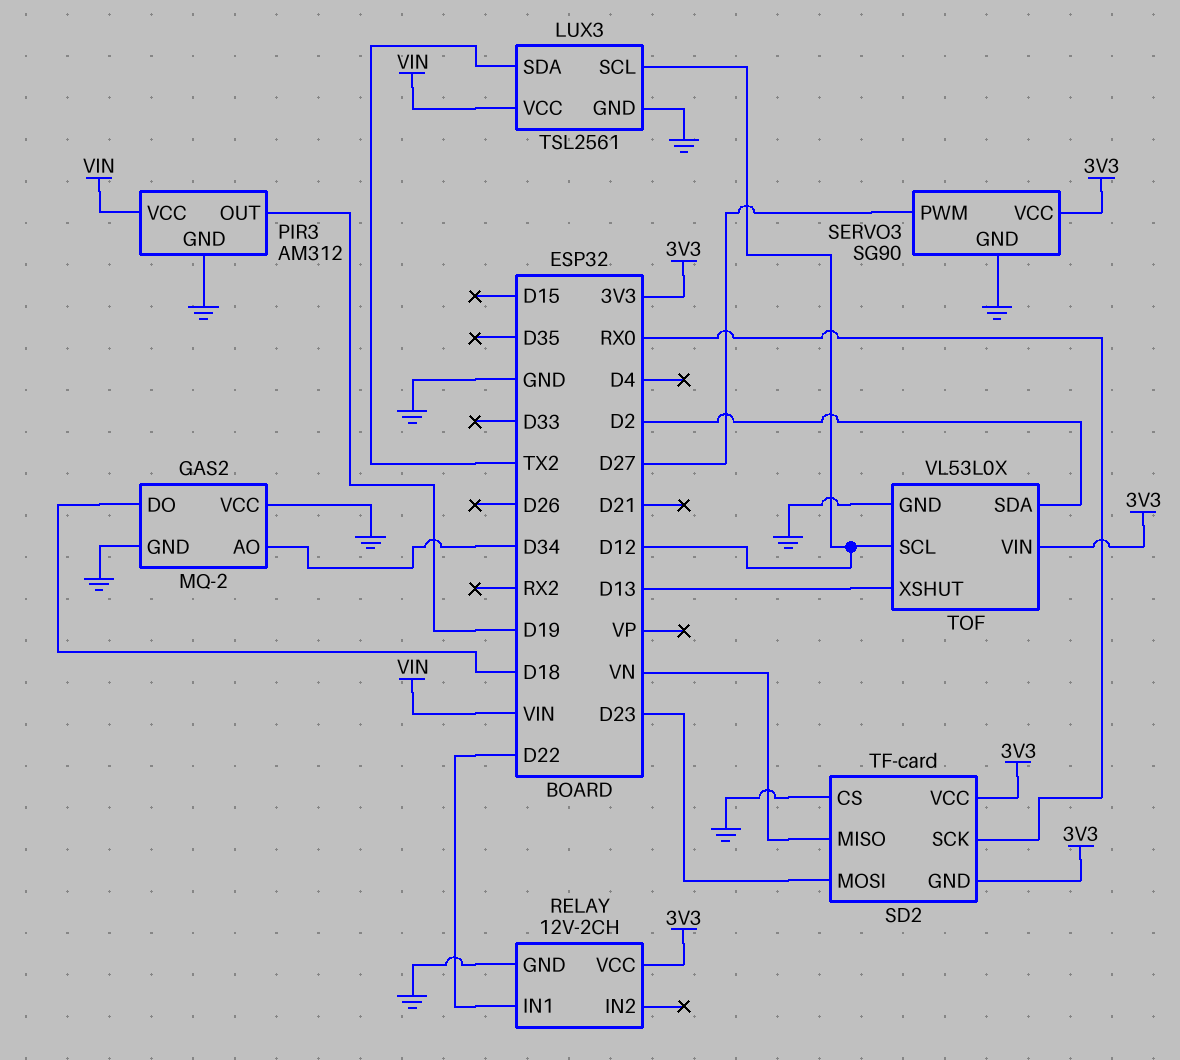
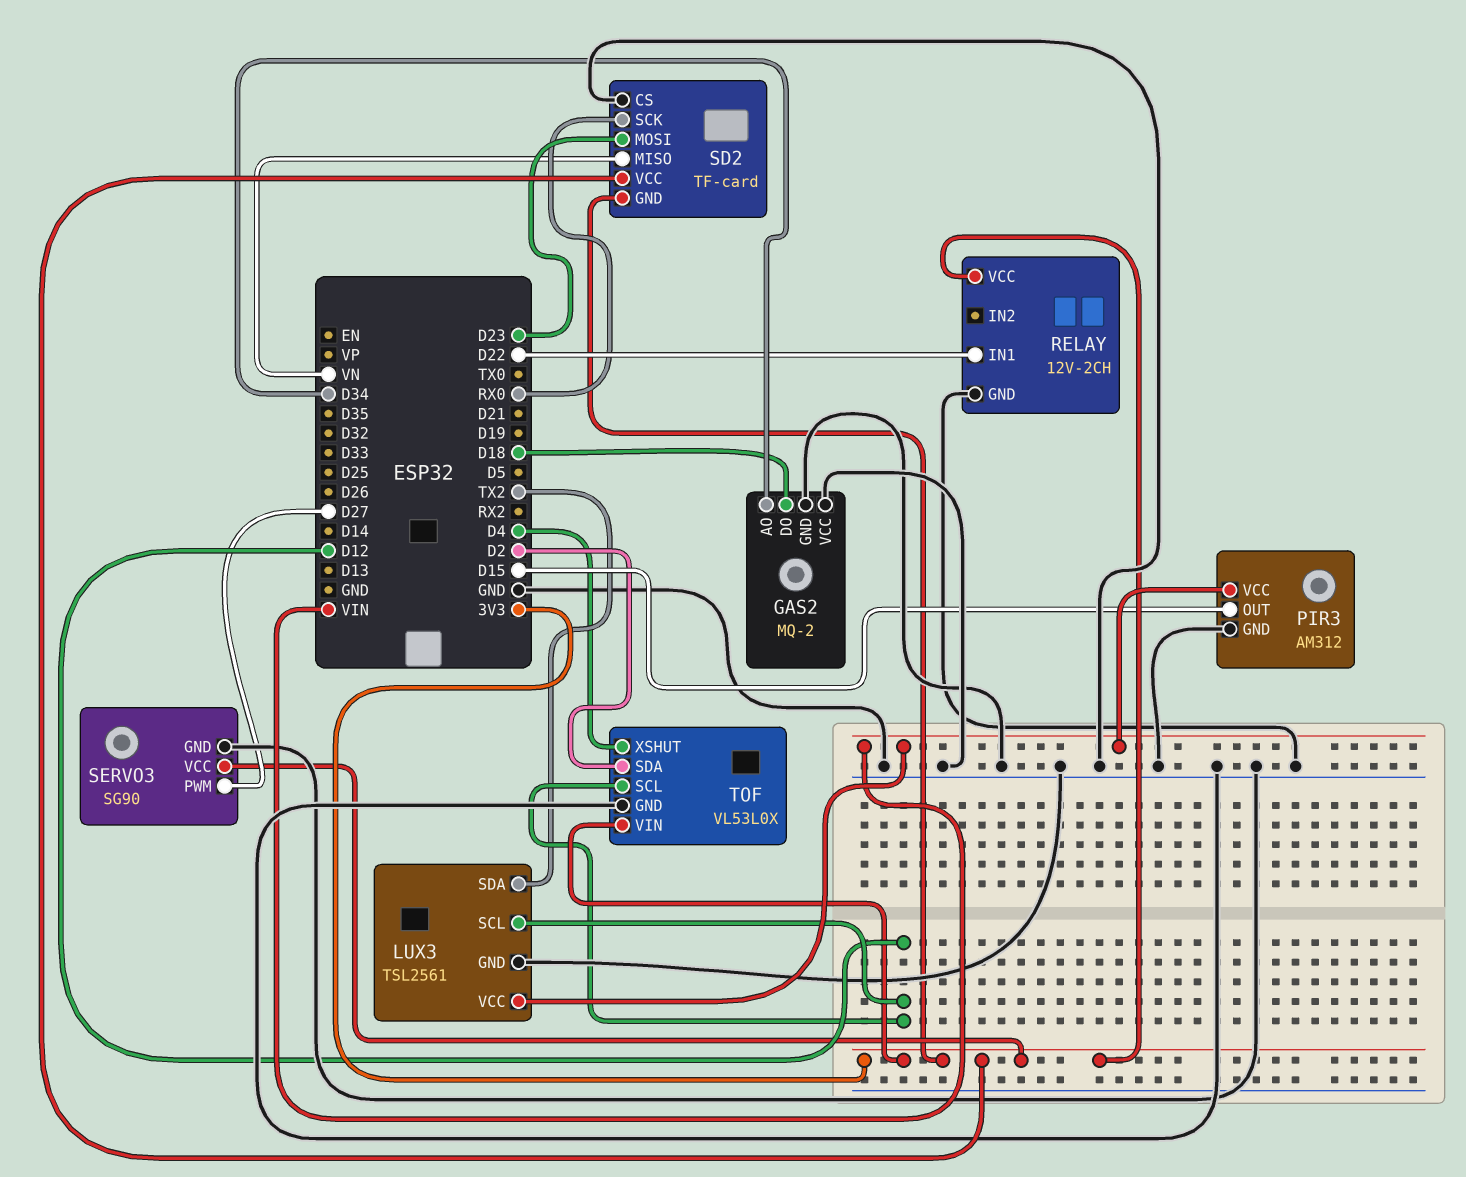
PIR3 pin OUT: D19 -> D15
TOF pin XSHUT: D13 -> D4

